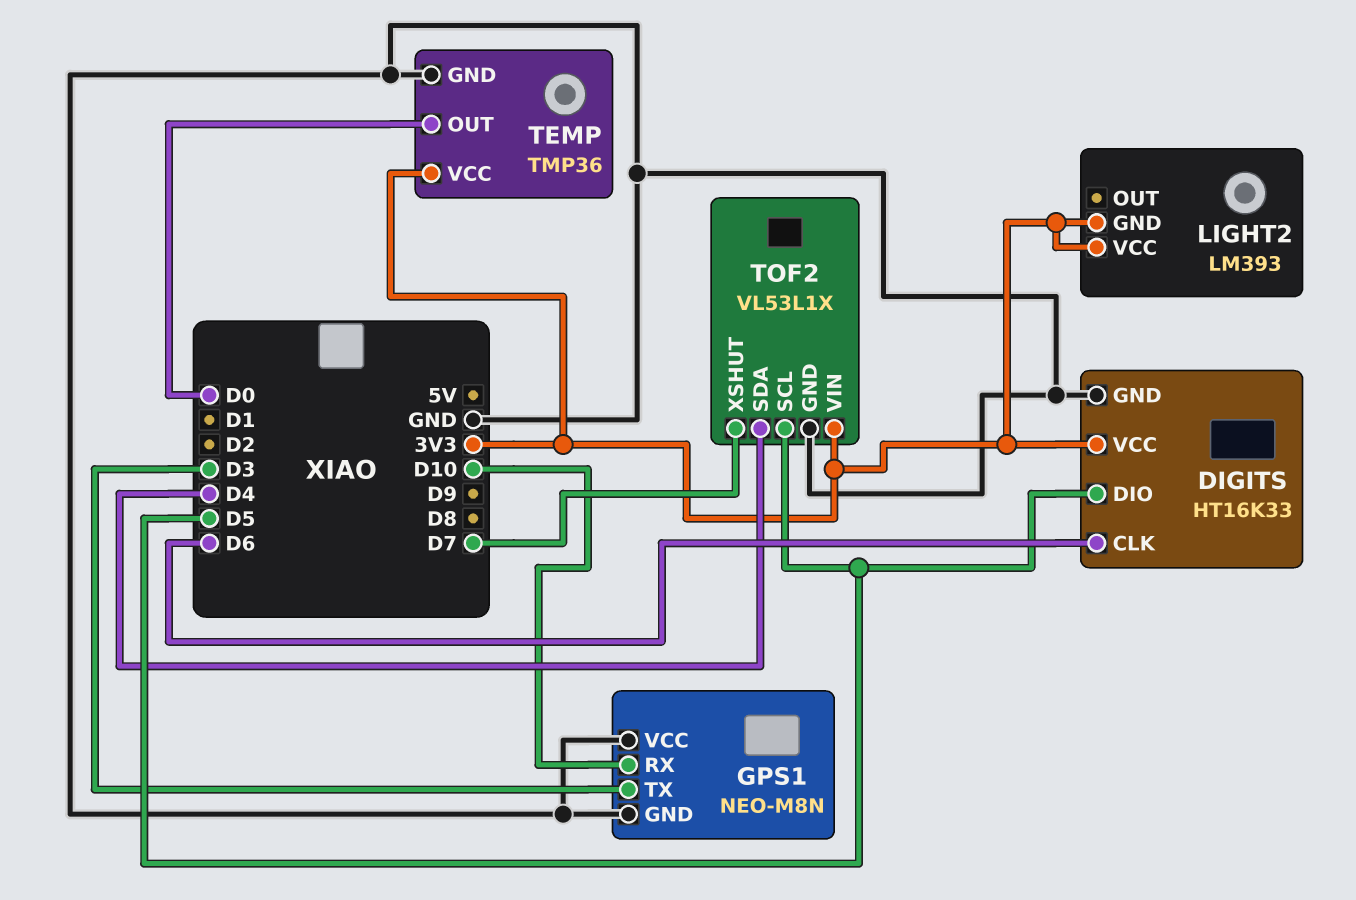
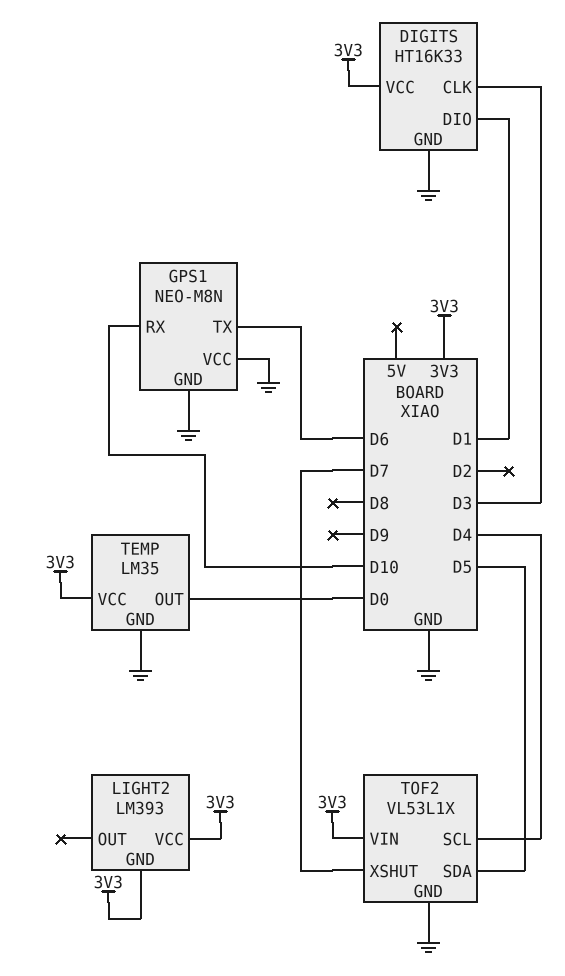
DIGITS pin CLK: D6 -> D3
DIGITS pin DIO: D5 -> D1
GPS1 pin TX: D3 -> D6
TEMP: TMP36 -> LM35
TOF2 pin SCL: D5 -> D4
TOF2 pin SDA: D4 -> D5

